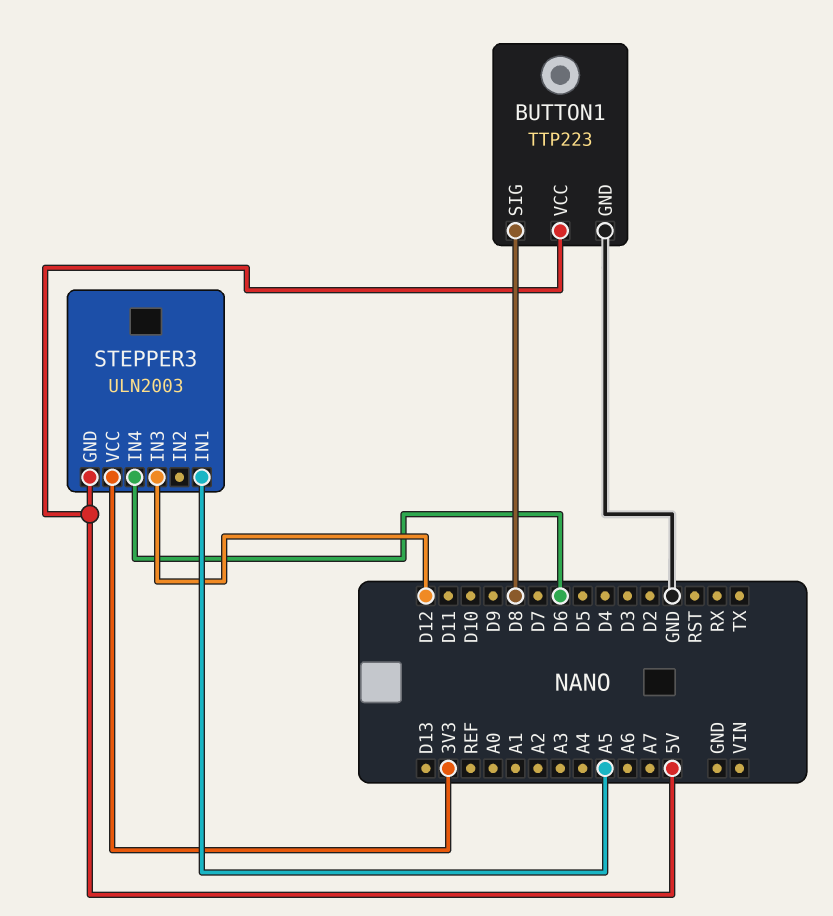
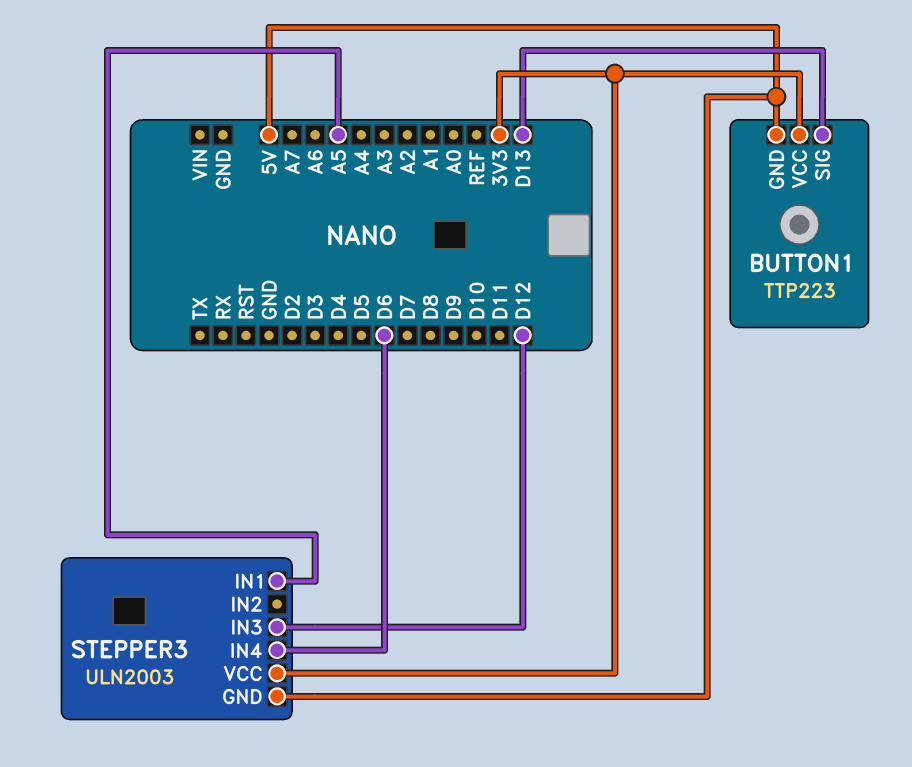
BUTTON1 pin GND: GND -> 5V
BUTTON1 pin SIG: D8 -> D13
BUTTON1 pin VCC: 5V -> 3V3

